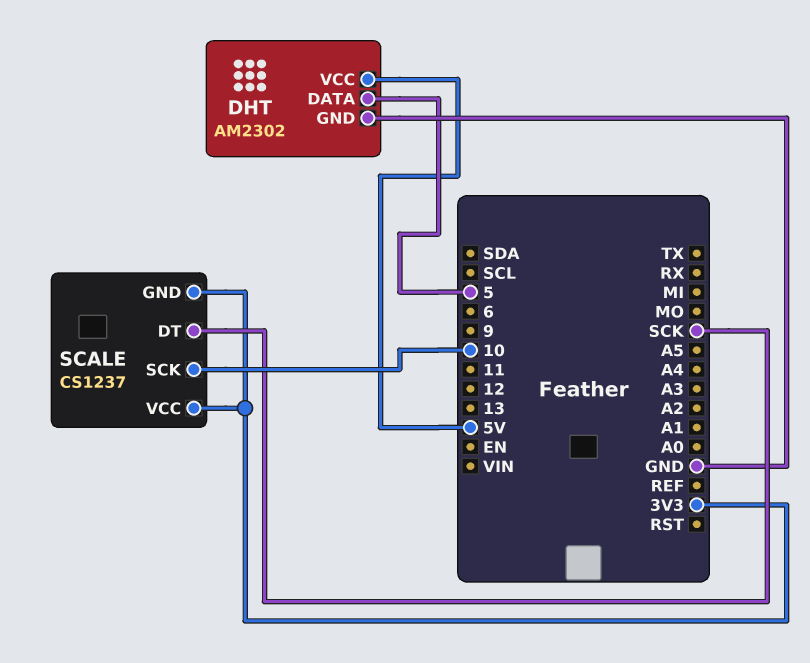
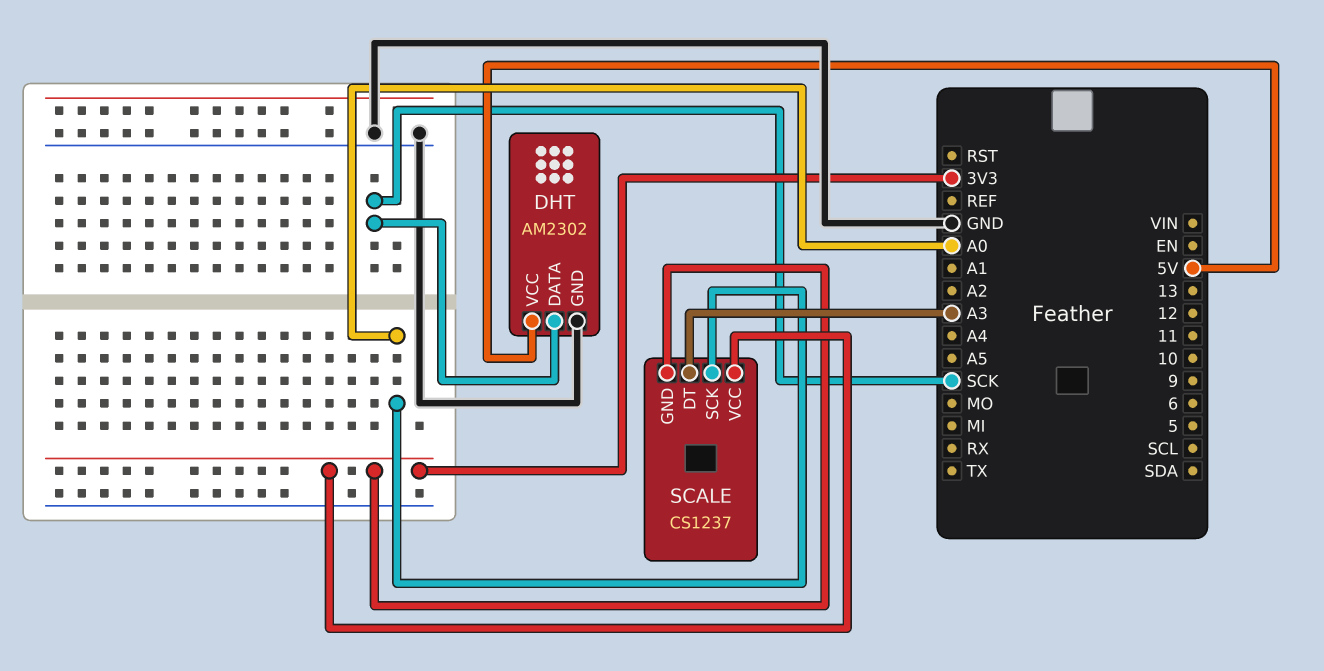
DHT pin DATA: 5 -> SCK
SCALE pin DT: SCK -> A3
SCALE pin SCK: 10 -> A0

